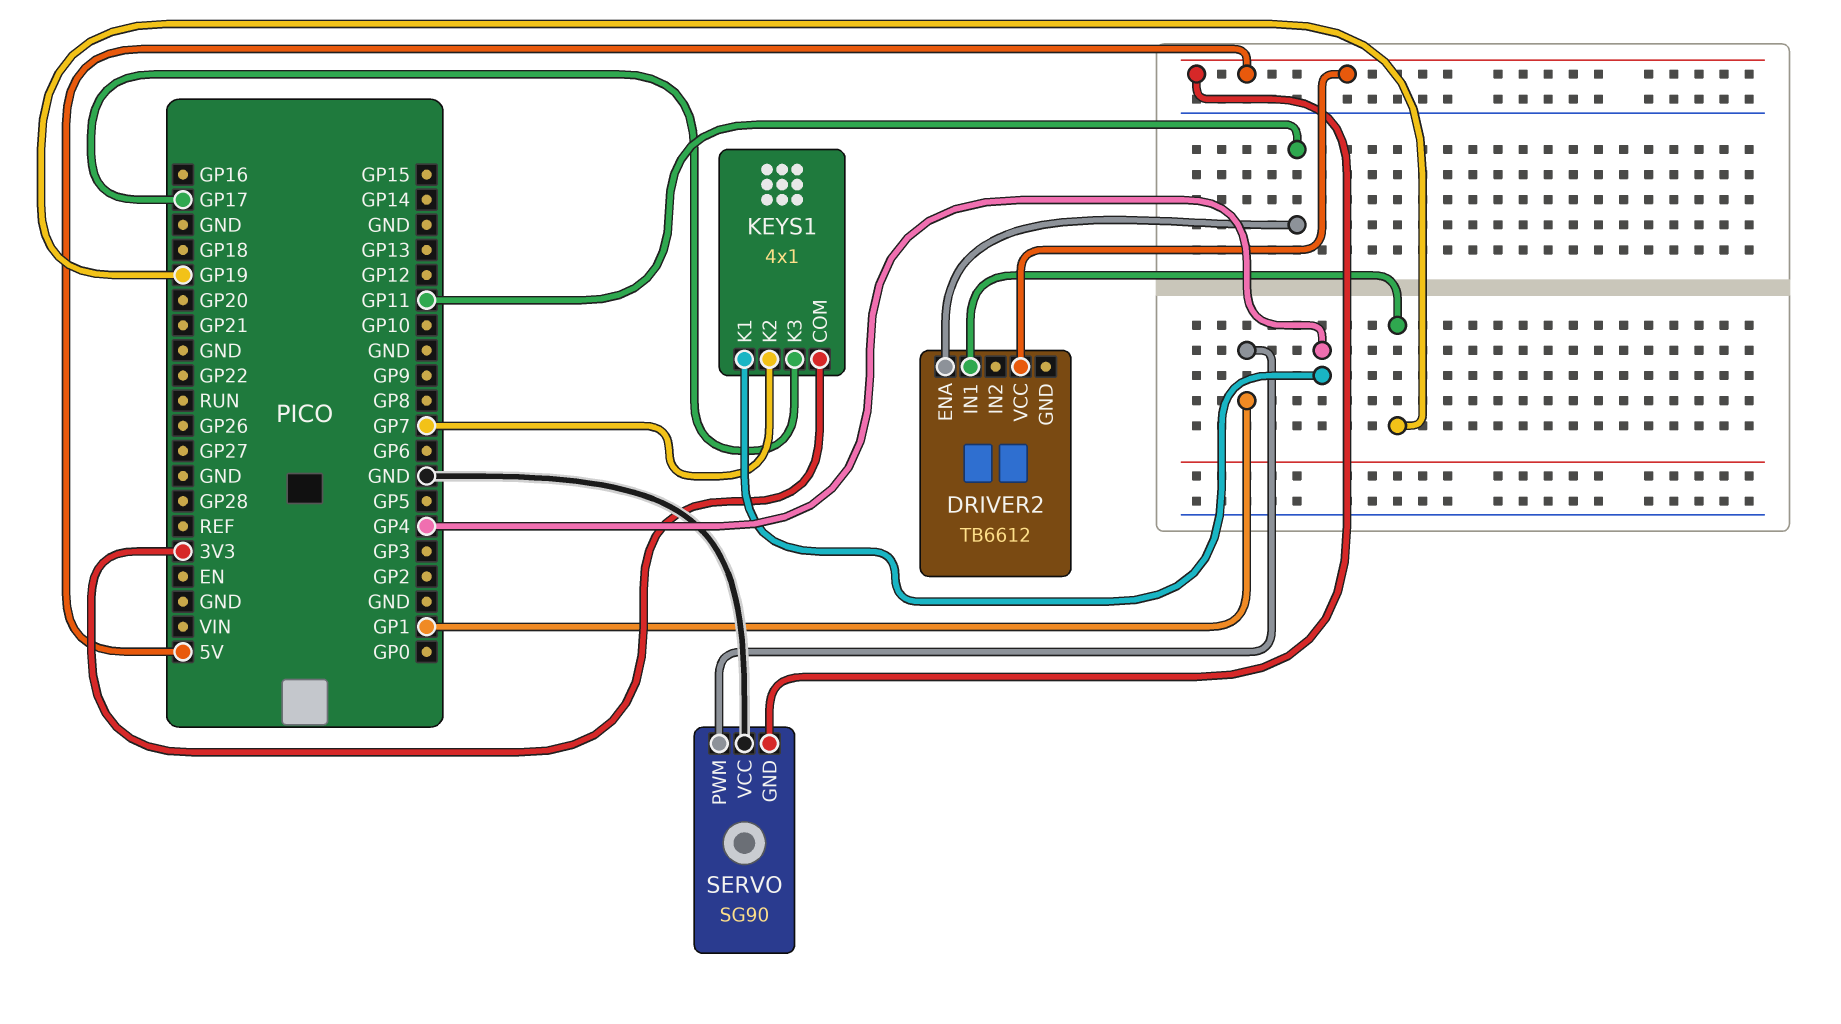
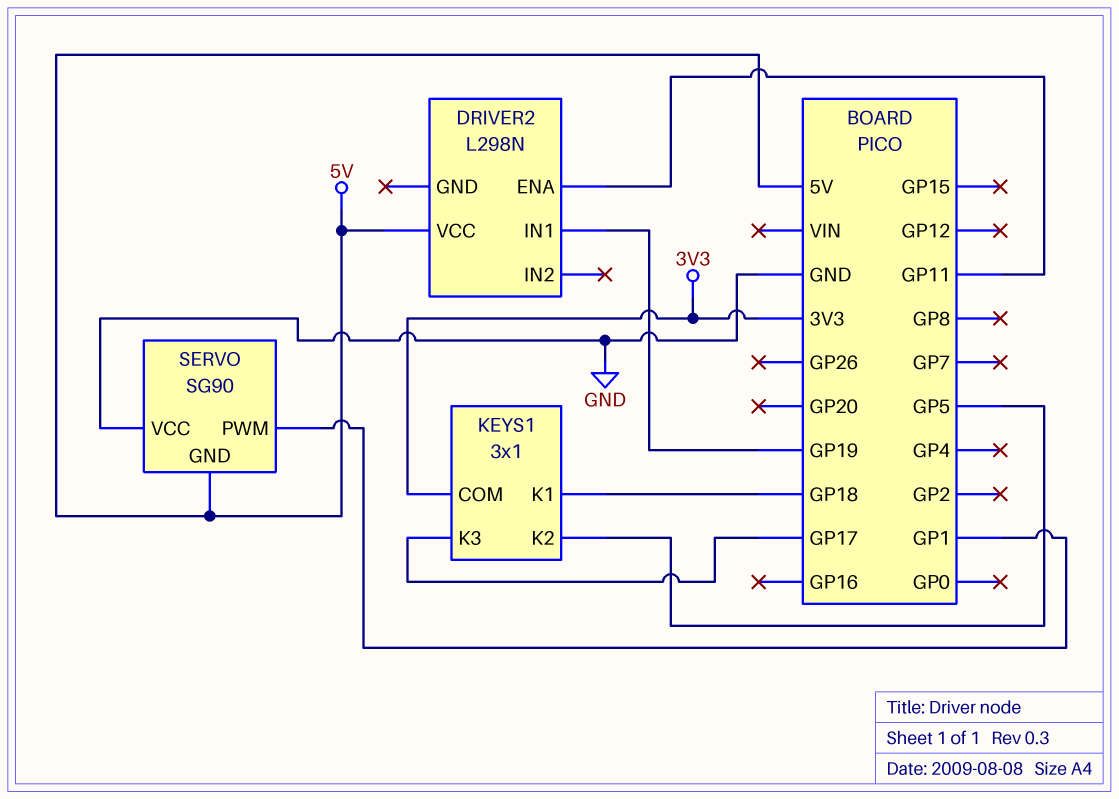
DRIVER2: TB6612 -> L298N
KEYS1: 4x1 -> 3x1
KEYS1 pin K1: GP4 -> GP18
KEYS1 pin K2: GP7 -> GP5

